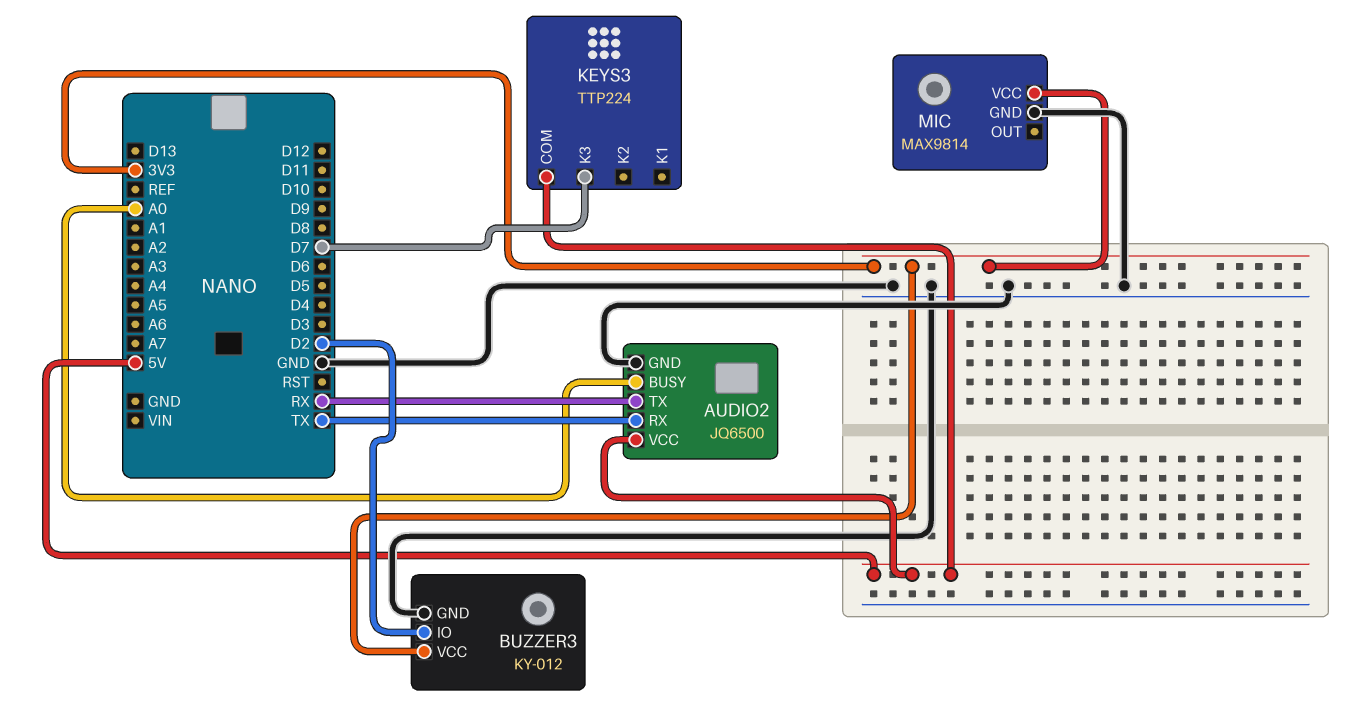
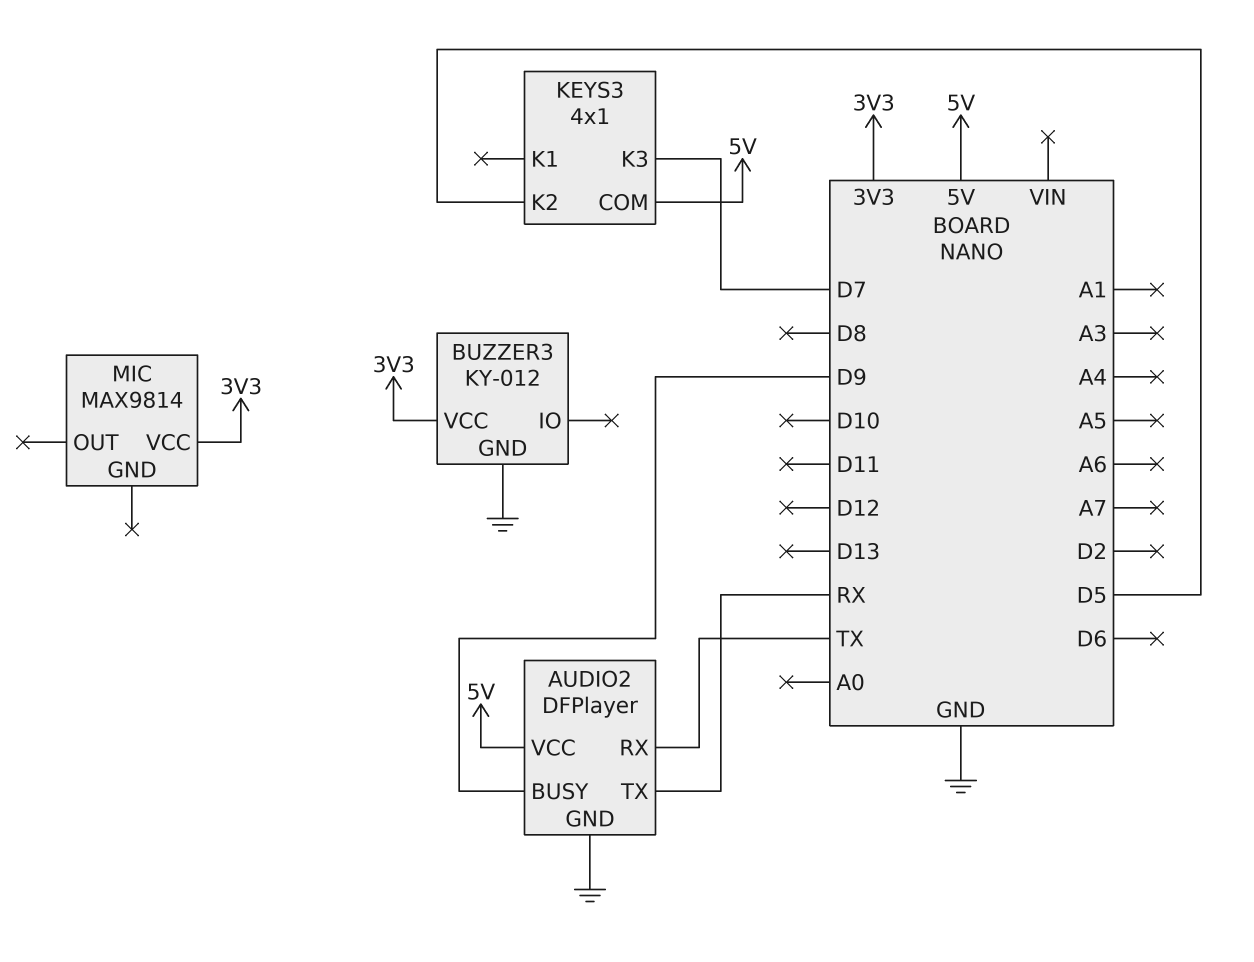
AUDIO2: JQ6500 -> DFPlayer
AUDIO2 pin BUSY: A0 -> D9
BUZZER3 pin IO: D2 -> none
KEYS3: TTP224 -> 4x1
KEYS3 pin K2: none -> D5
MIC pin GND: GND -> none

